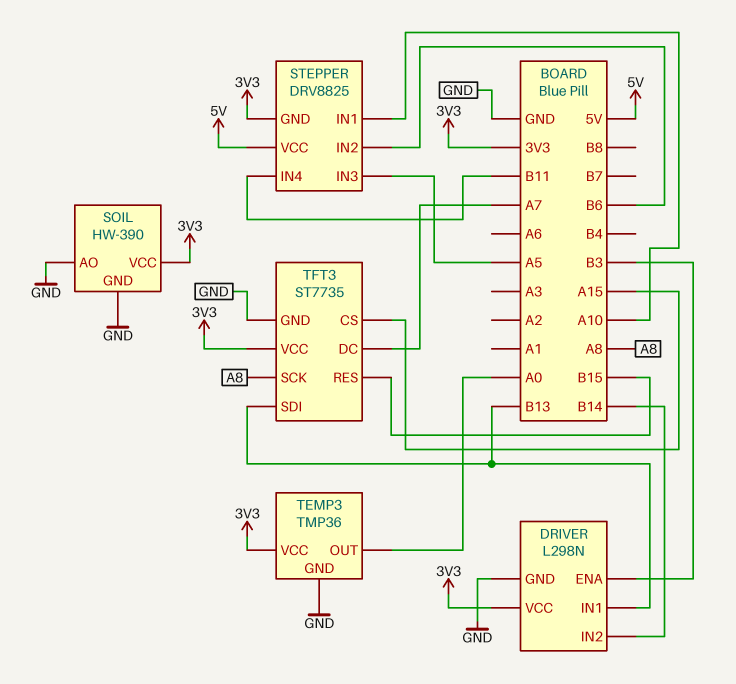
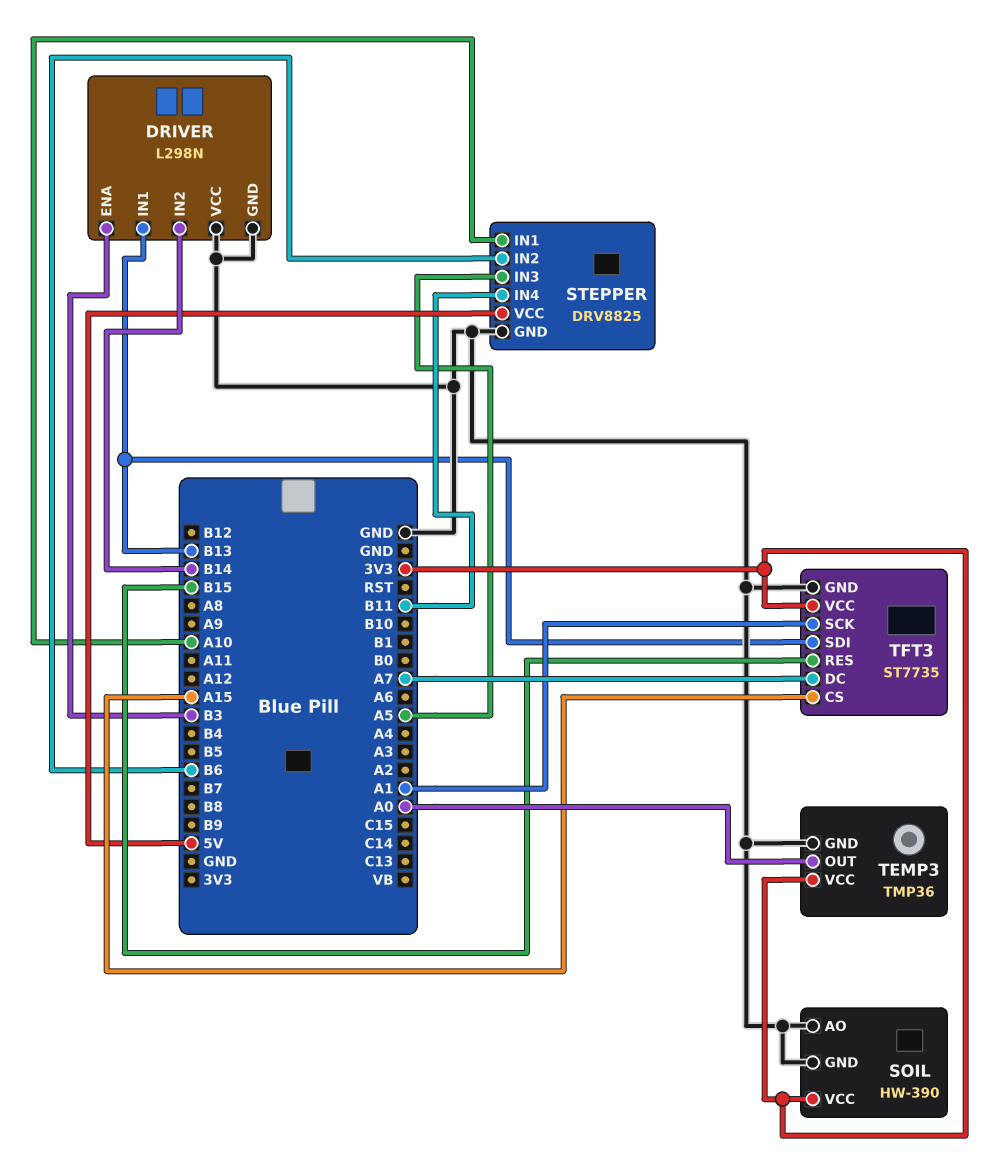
DRIVER pin VCC: 3V3 -> GND
STEPPER pin GND: 3V3 -> GND
TFT3 pin SCK: A8 -> A1

